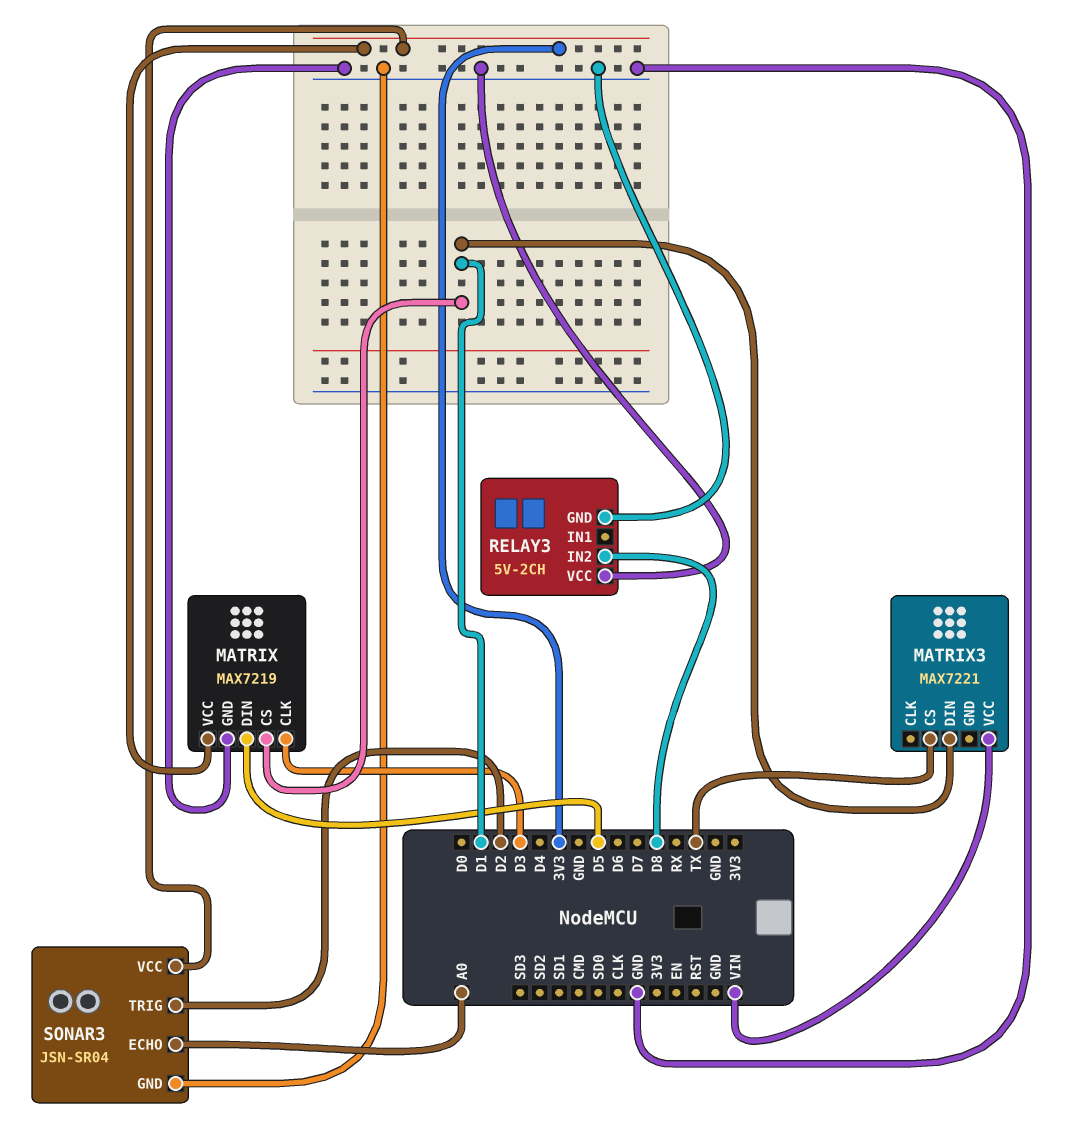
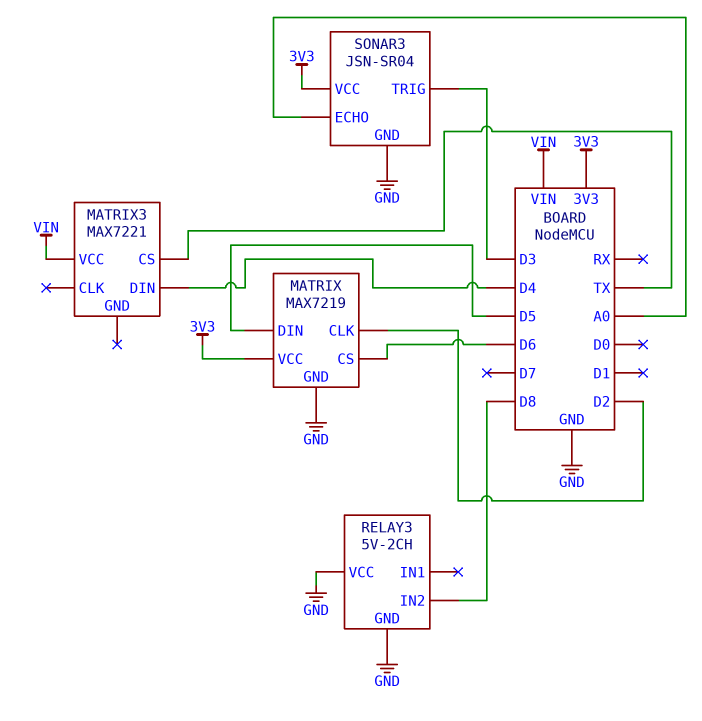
MATRIX pin CLK: D3 -> D2
MATRIX pin CS: D1 -> D6
MATRIX3 pin DIN: D1 -> D4
SONAR3 pin TRIG: D2 -> D3

